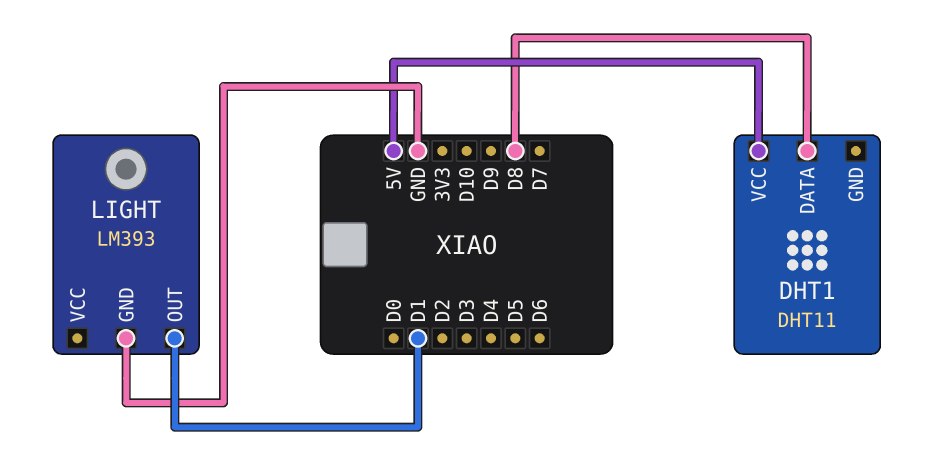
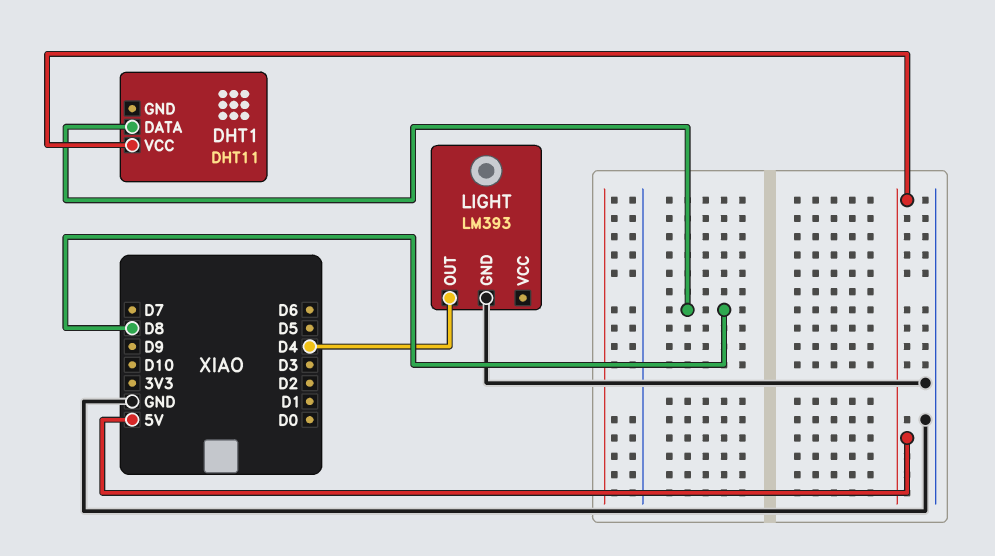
LIGHT pin OUT: D1 -> D4

